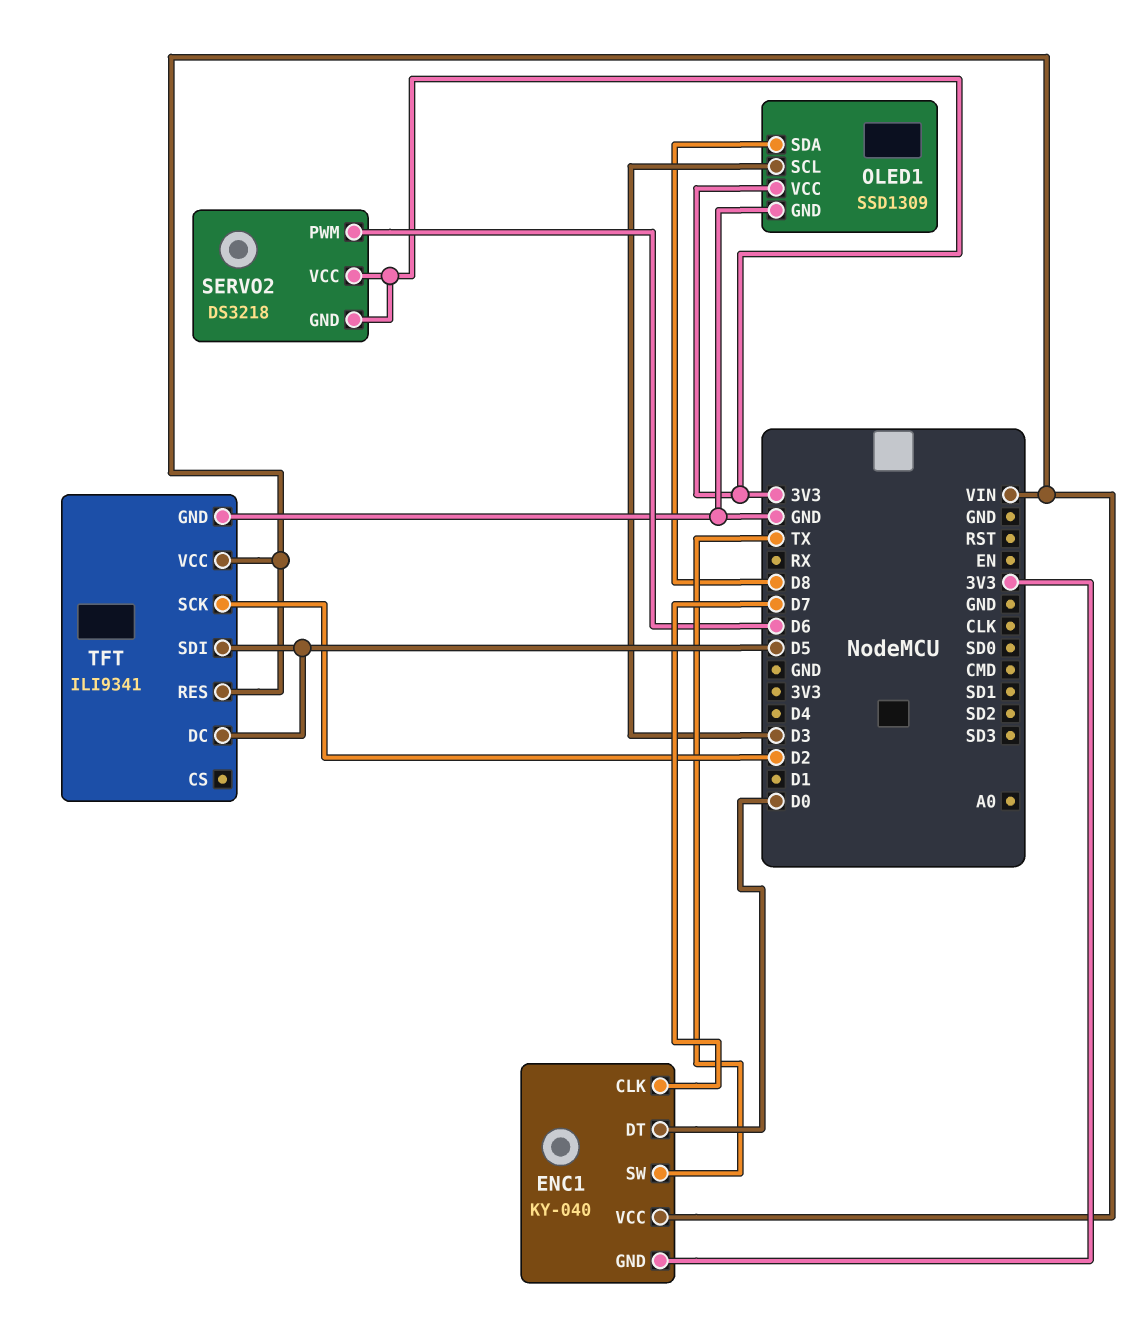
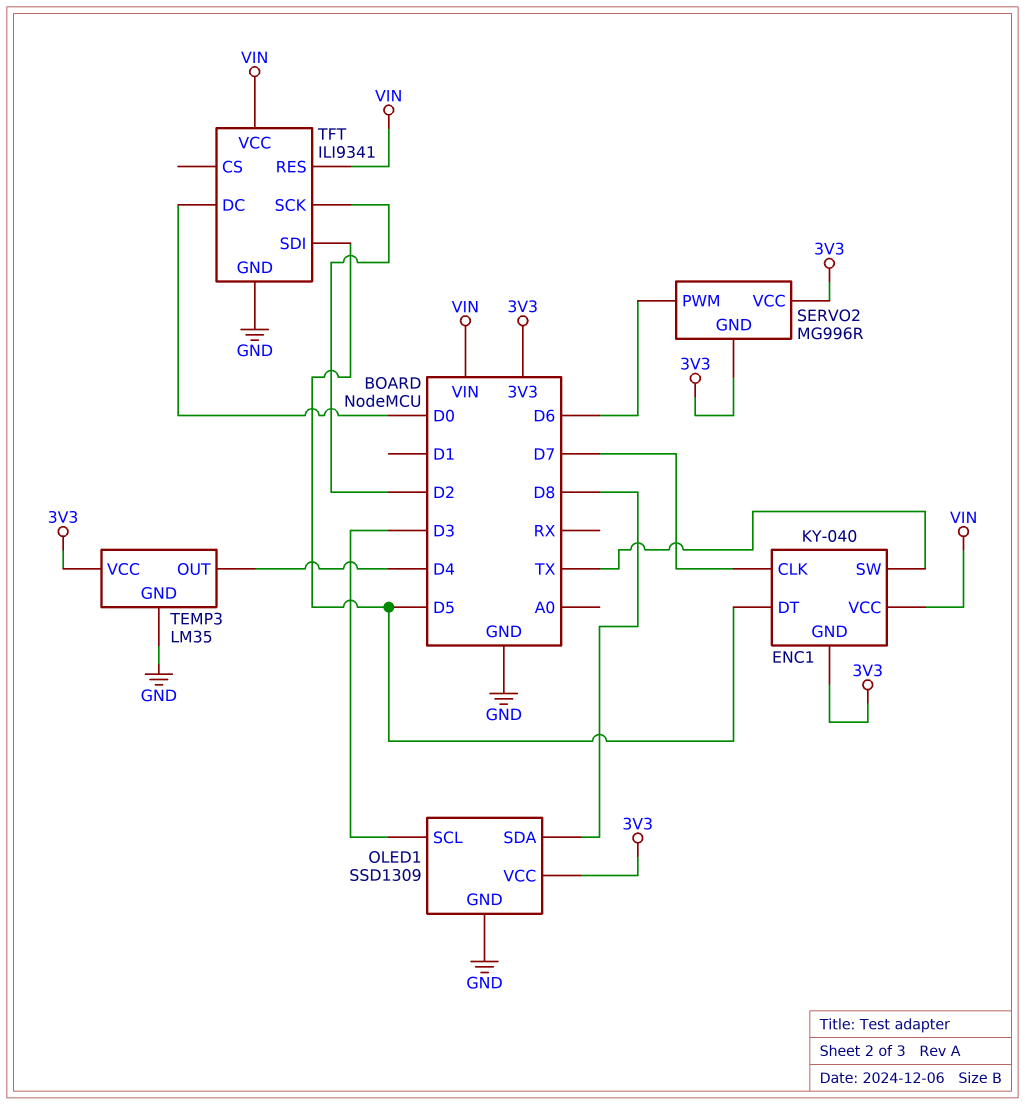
ENC1 pin DT: D0 -> D5
SERVO2: DS3218 -> MG996R
TEMP3: none -> LM35
TEMP3 pin GND: none -> GND
TEMP3 pin OUT: none -> D4
TEMP3 pin VCC: none -> 3V3
TFT pin DC: D5 -> D0

